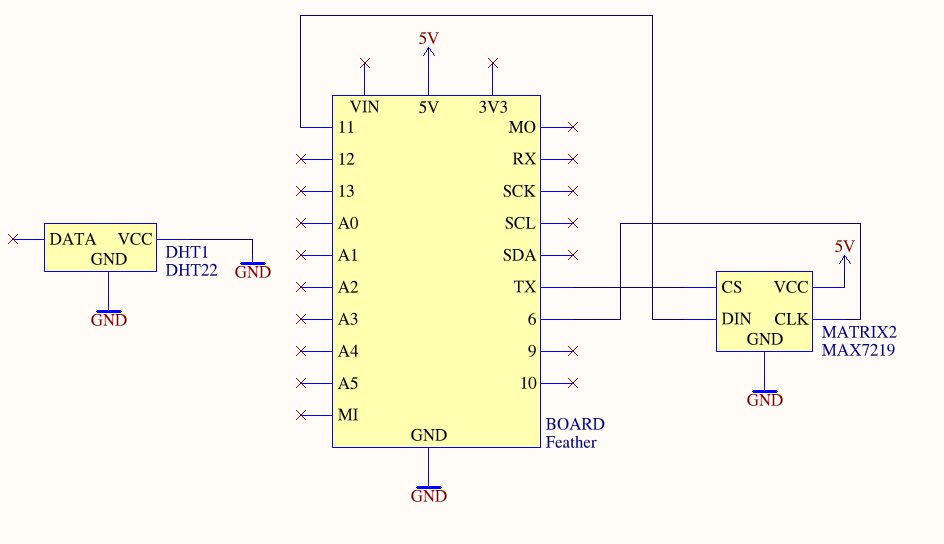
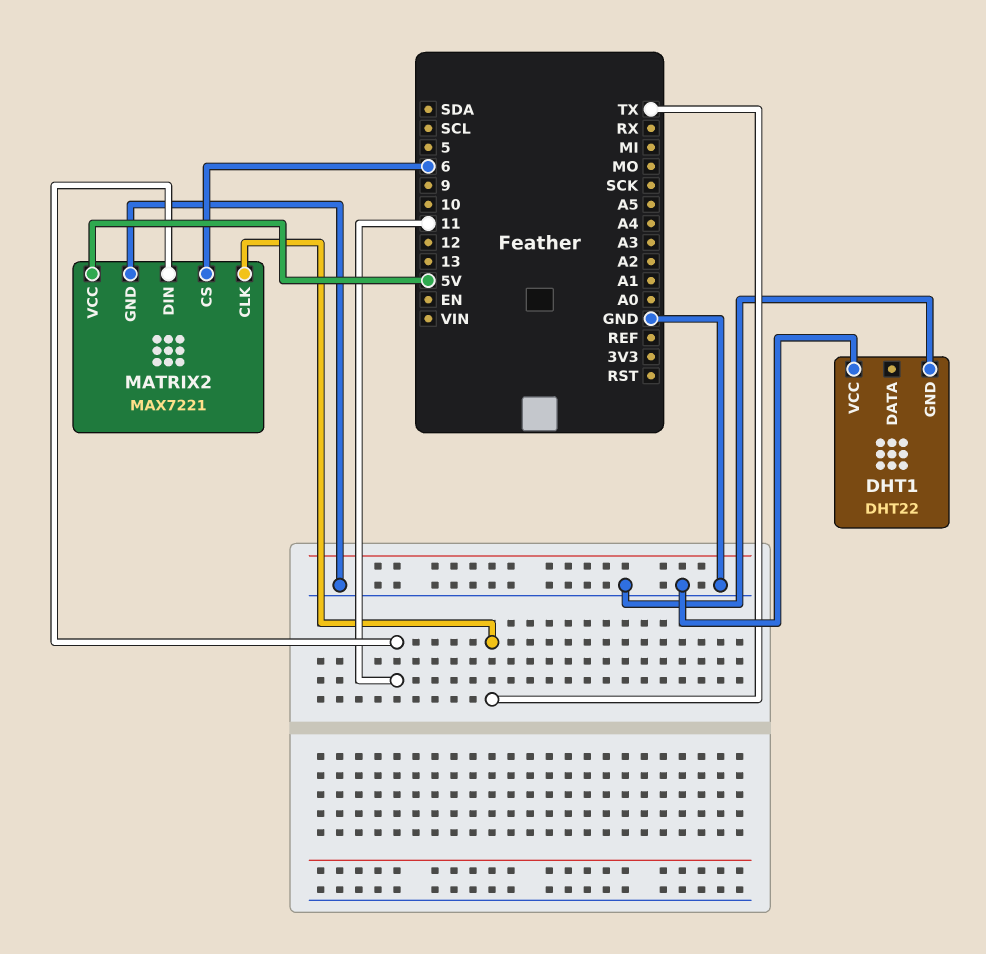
MATRIX2: MAX7219 -> MAX7221
MATRIX2 pin CLK: 6 -> TX
MATRIX2 pin CS: TX -> 6

